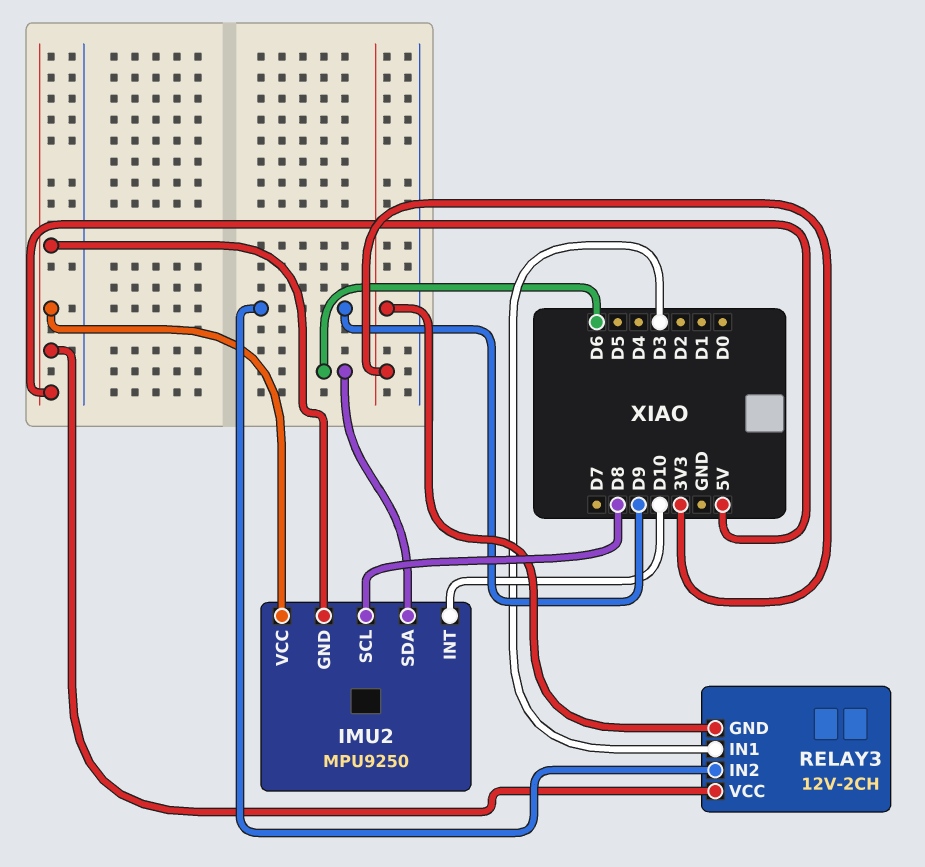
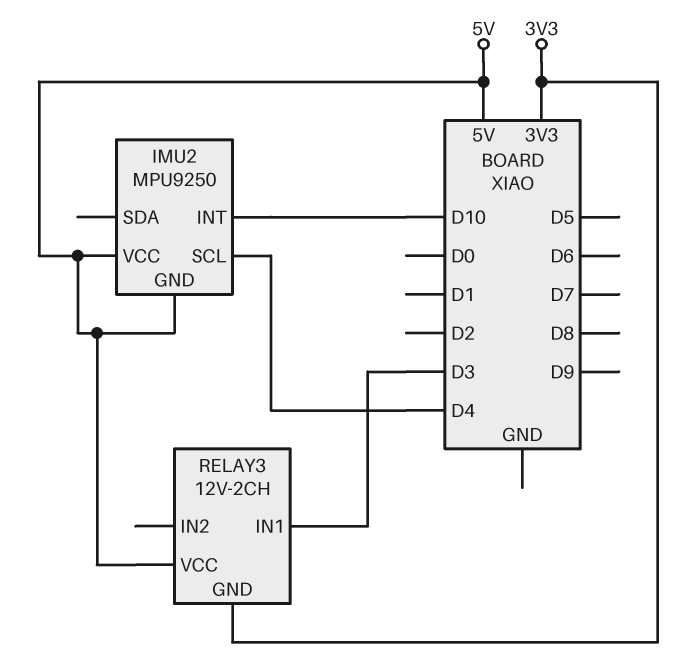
IMU2 pin SCL: D8 -> D4
IMU2 pin SDA: D6 -> none
RELAY3 pin IN2: D9 -> none

